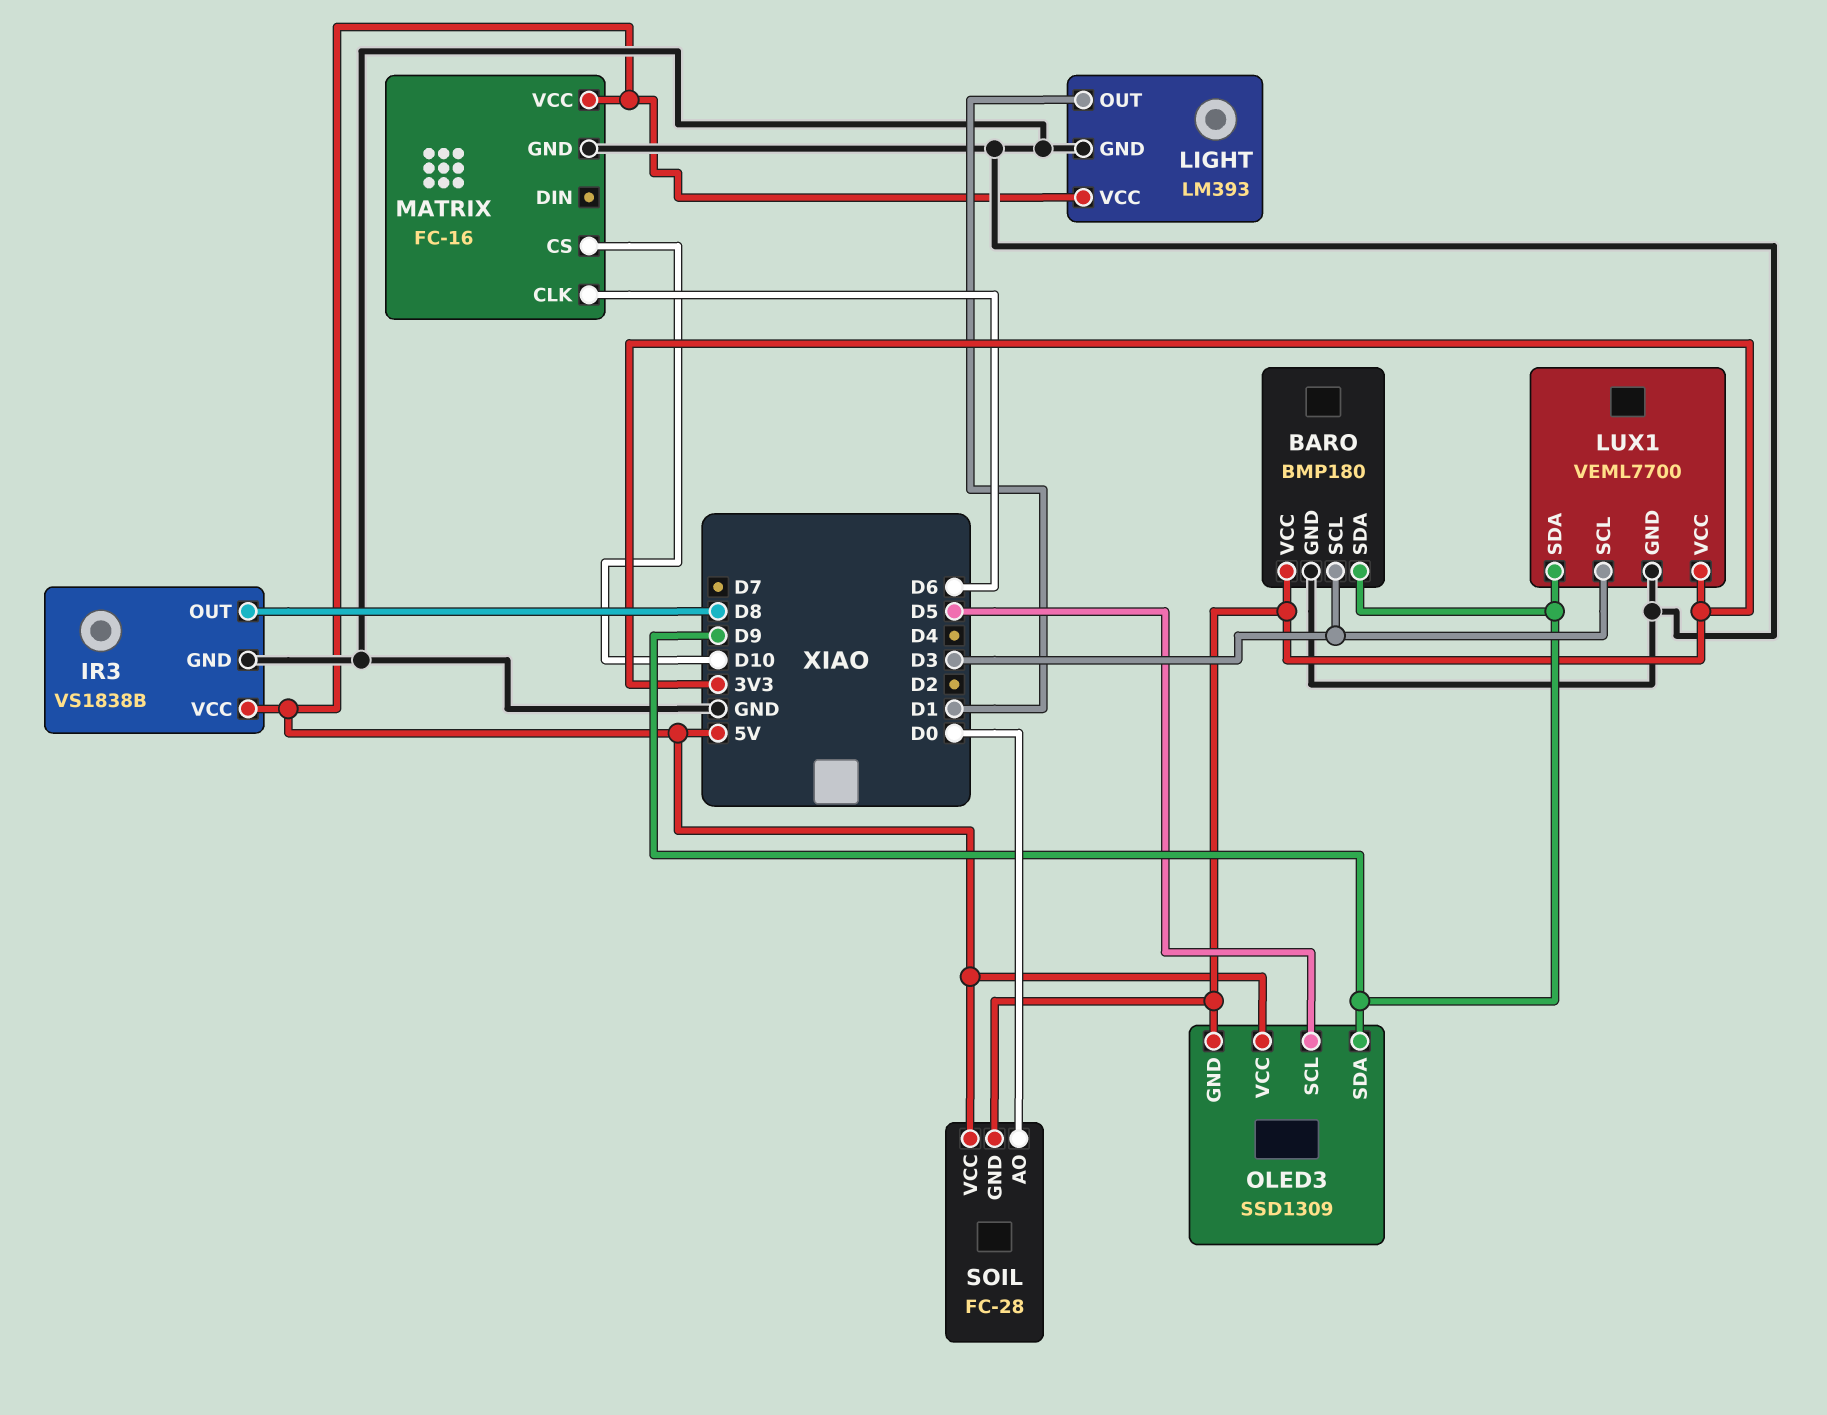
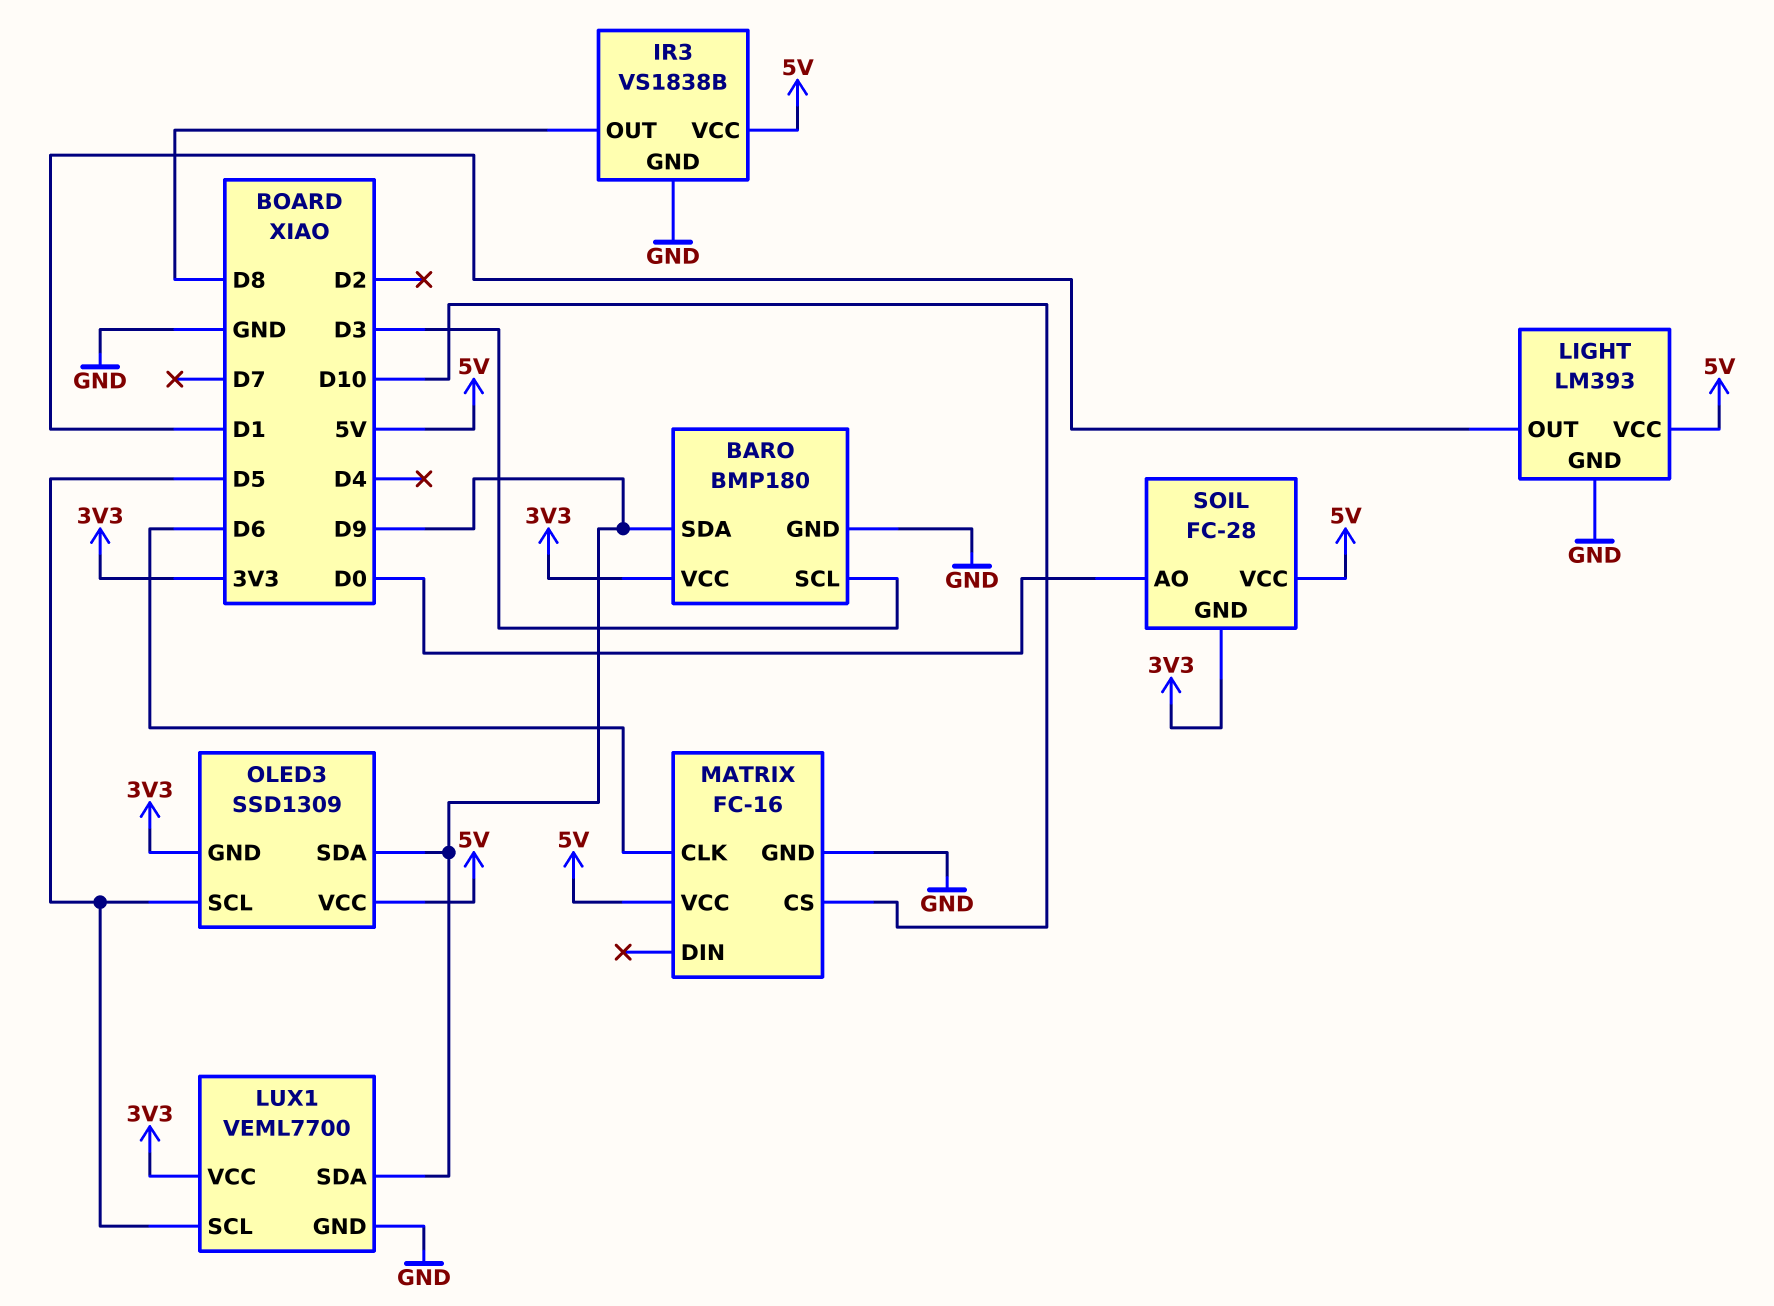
LUX1 pin SCL: D3 -> D5

